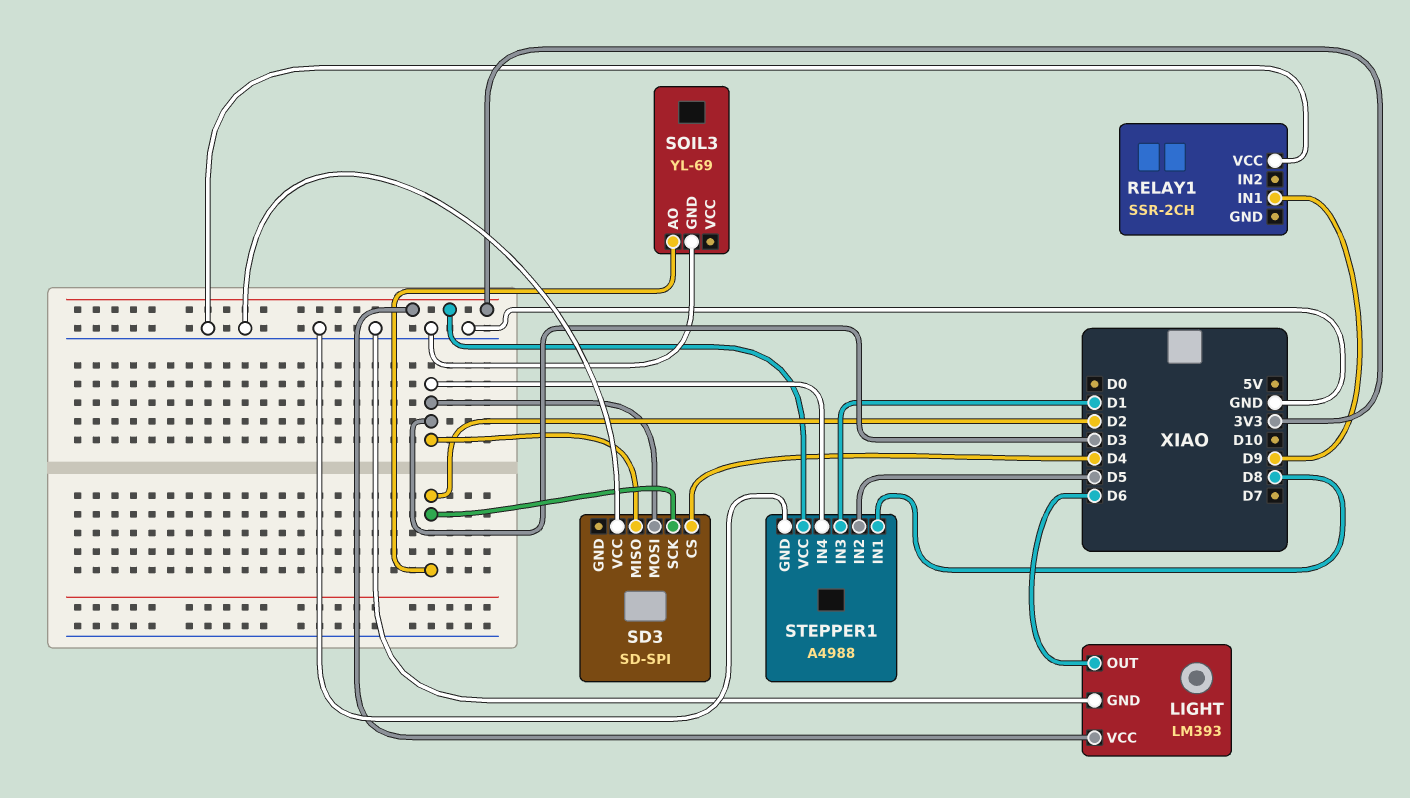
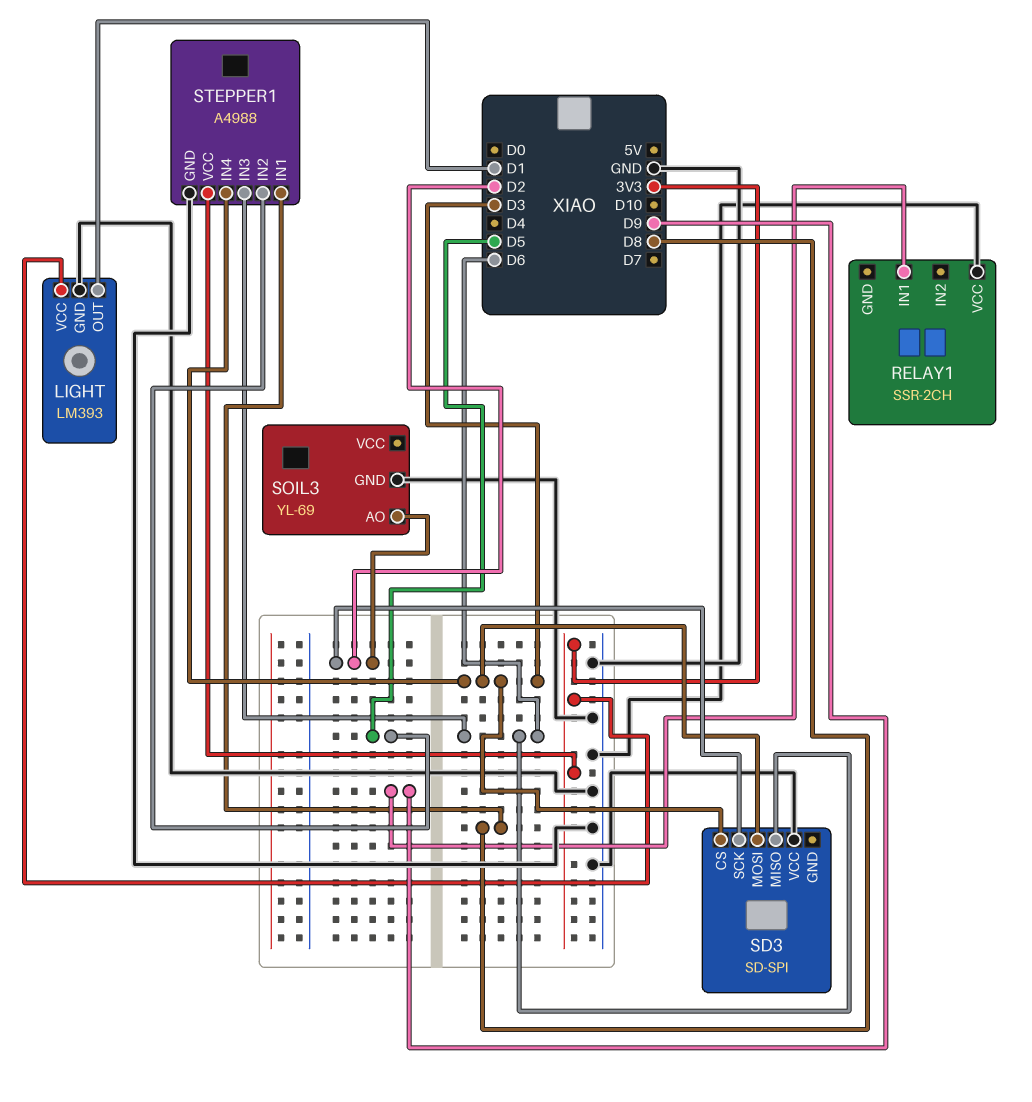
LIGHT pin OUT: D6 -> D1
SD3 pin CS: D4 -> D3
SD3 pin MISO: D3 -> D6
STEPPER1 pin IN3: D1 -> D6

